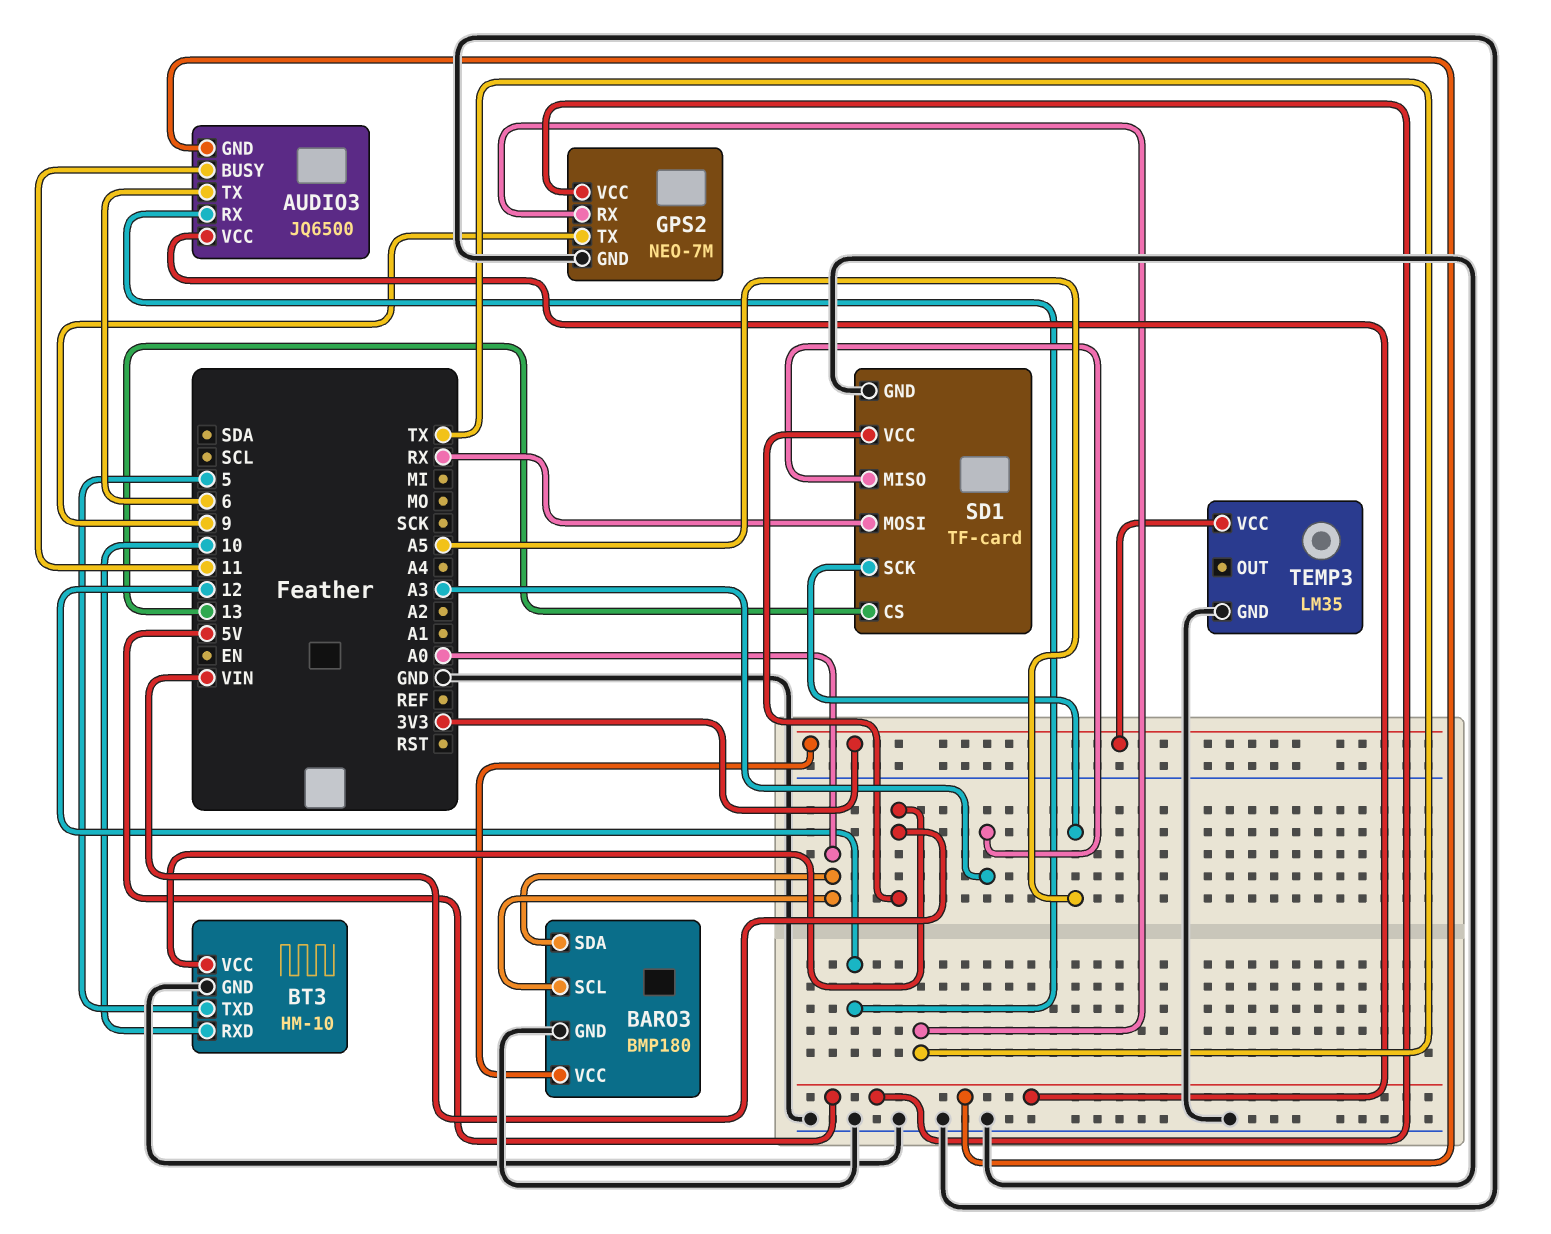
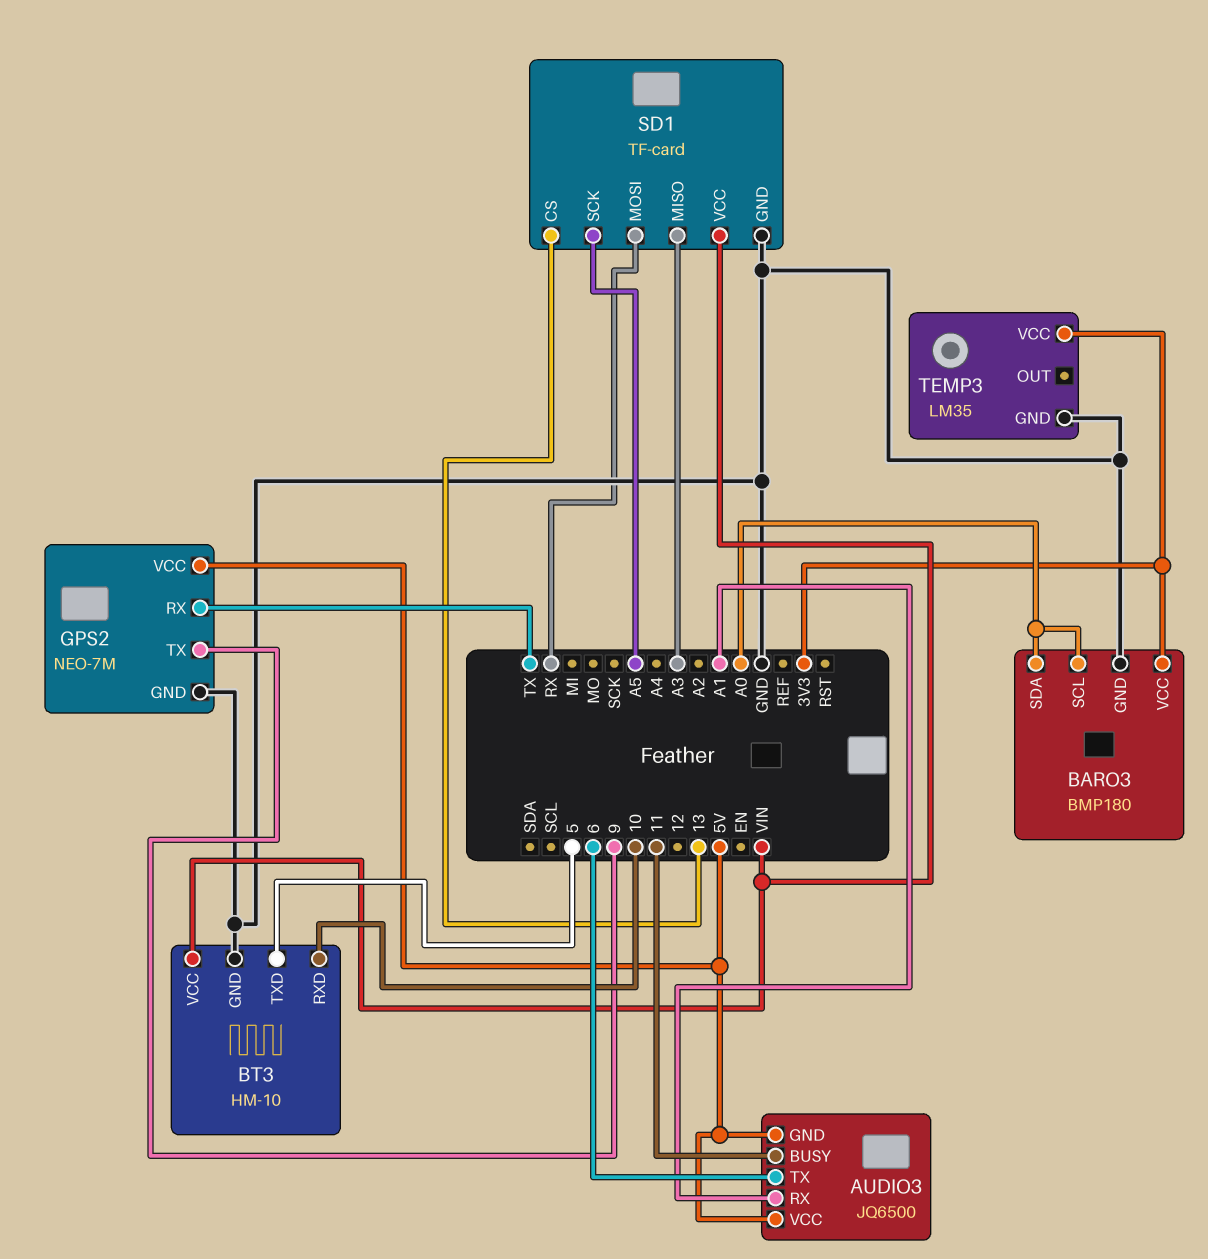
AUDIO3 pin RX: 12 -> A1

